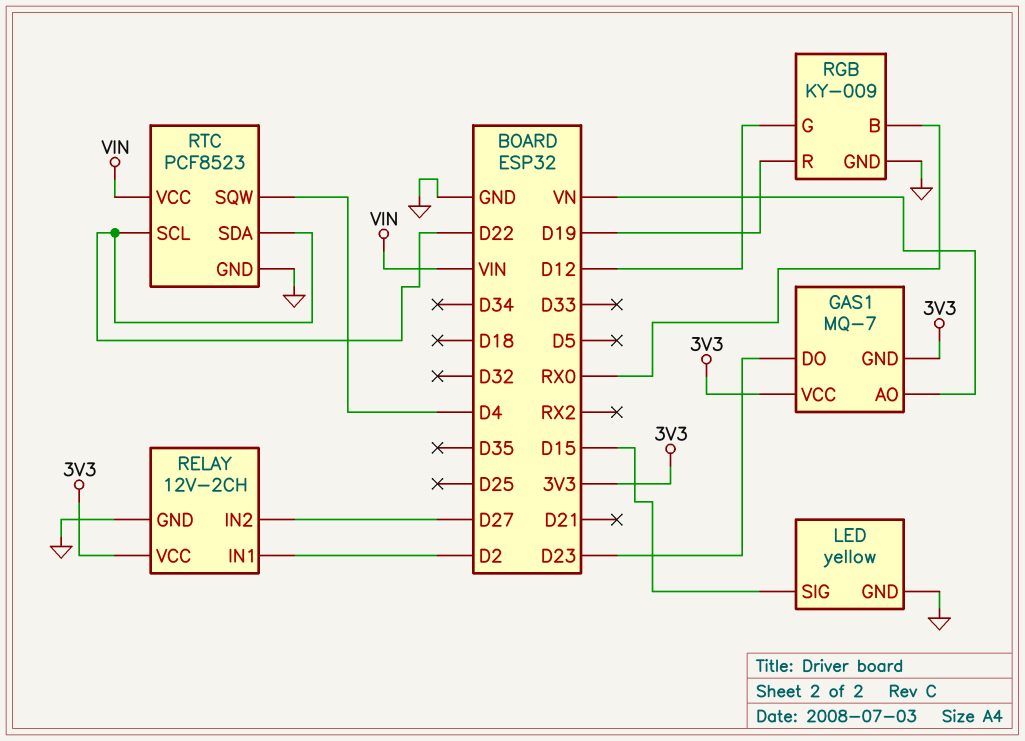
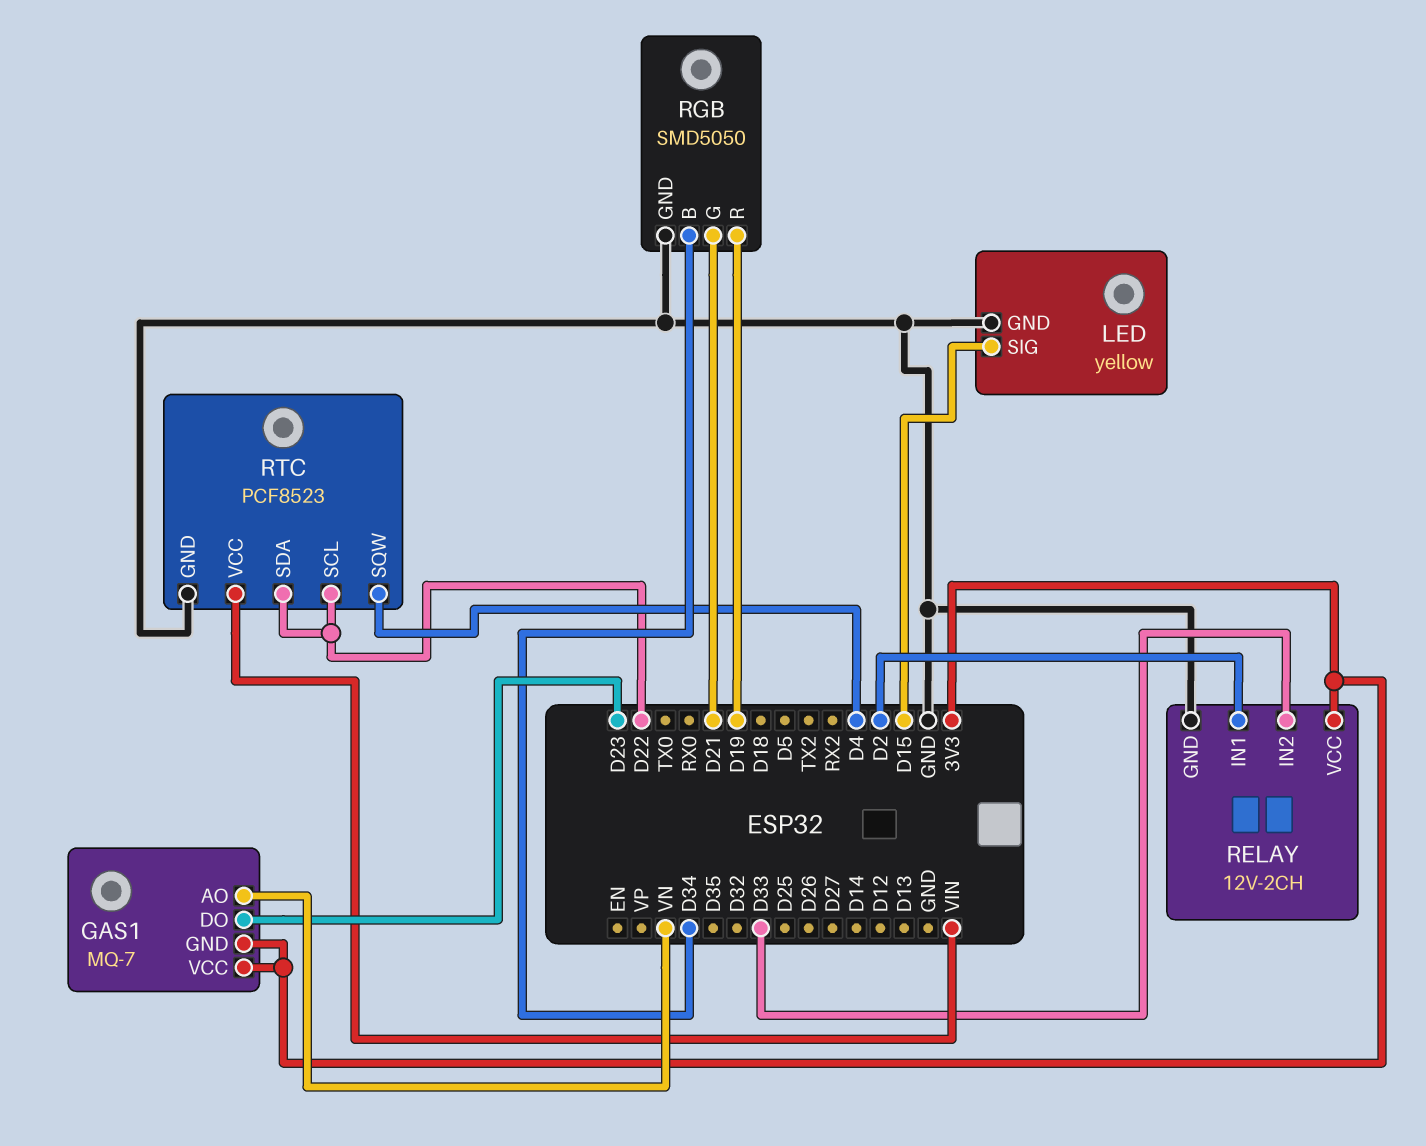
RELAY pin IN2: D27 -> D33
RGB: KY-009 -> SMD5050
RGB pin B: RX0 -> D34
RGB pin G: D12 -> D21

